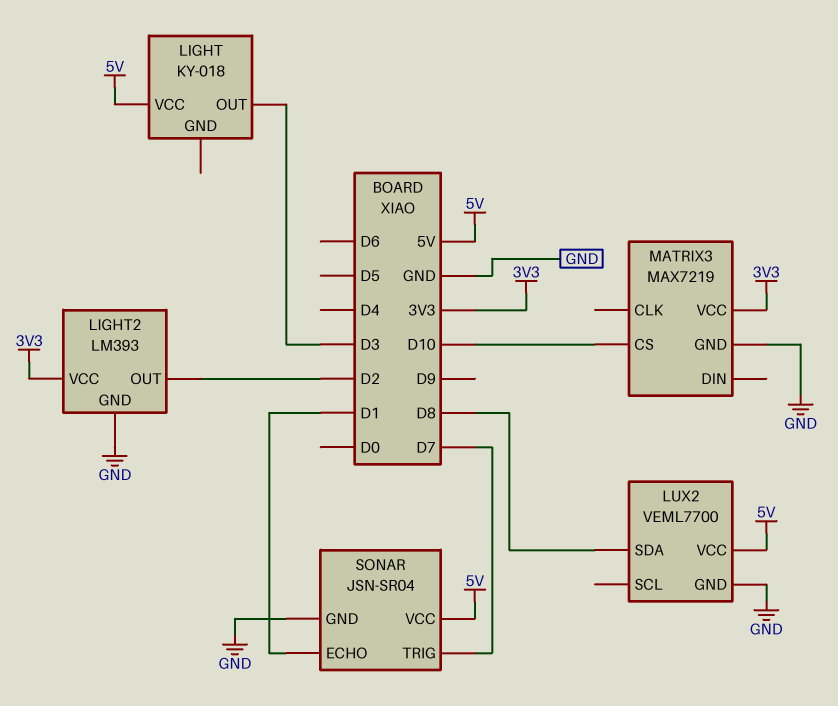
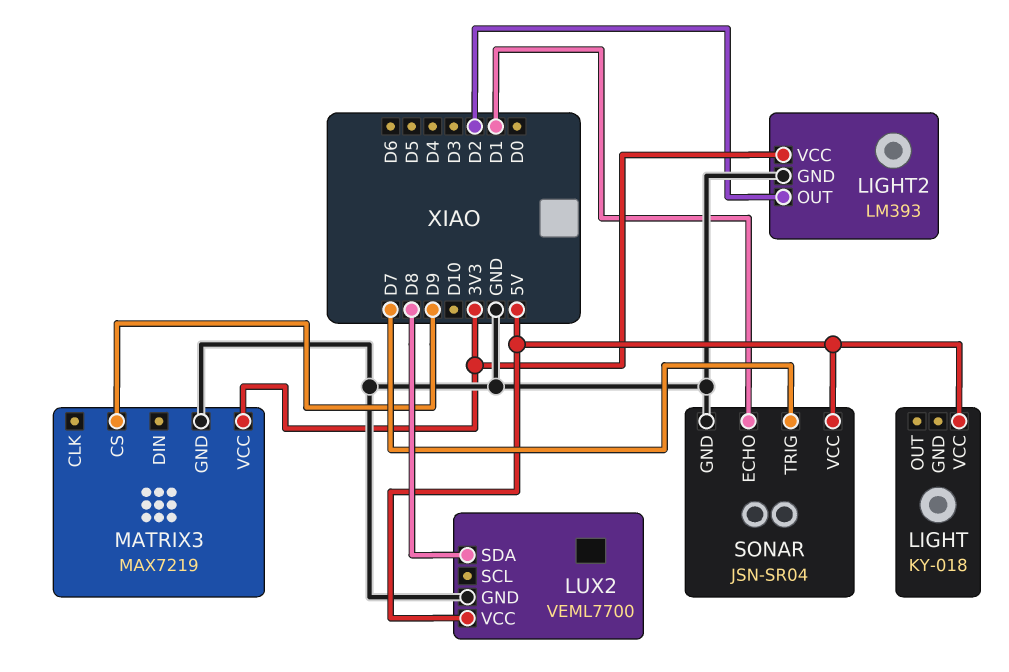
LIGHT pin OUT: D3 -> none
MATRIX3 pin CS: D10 -> D9

